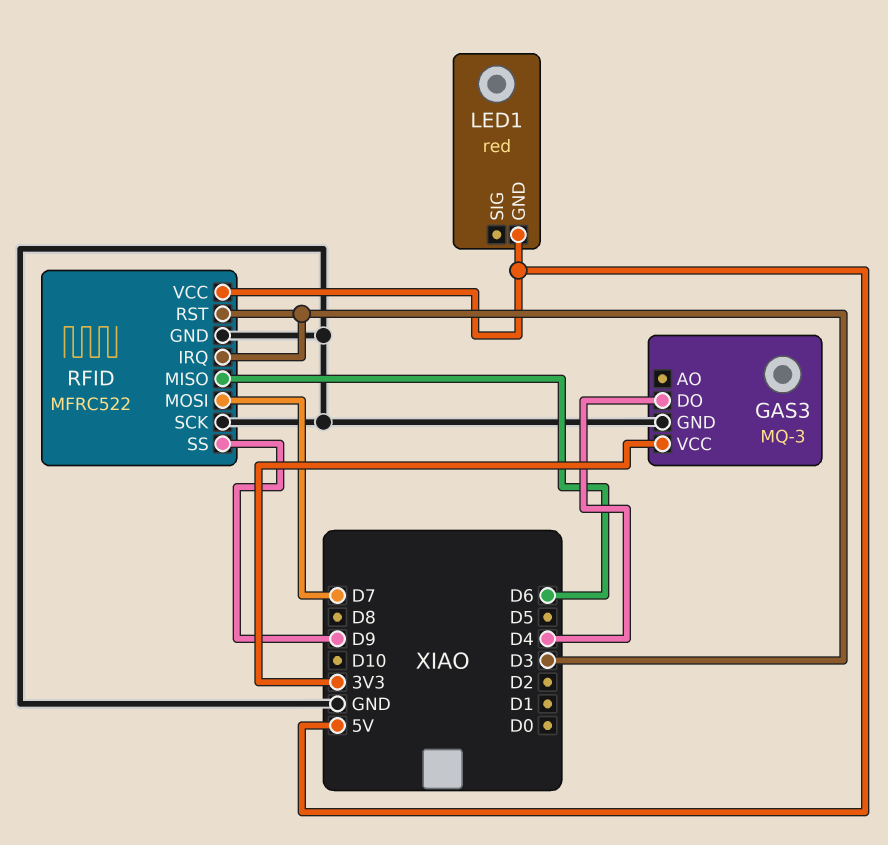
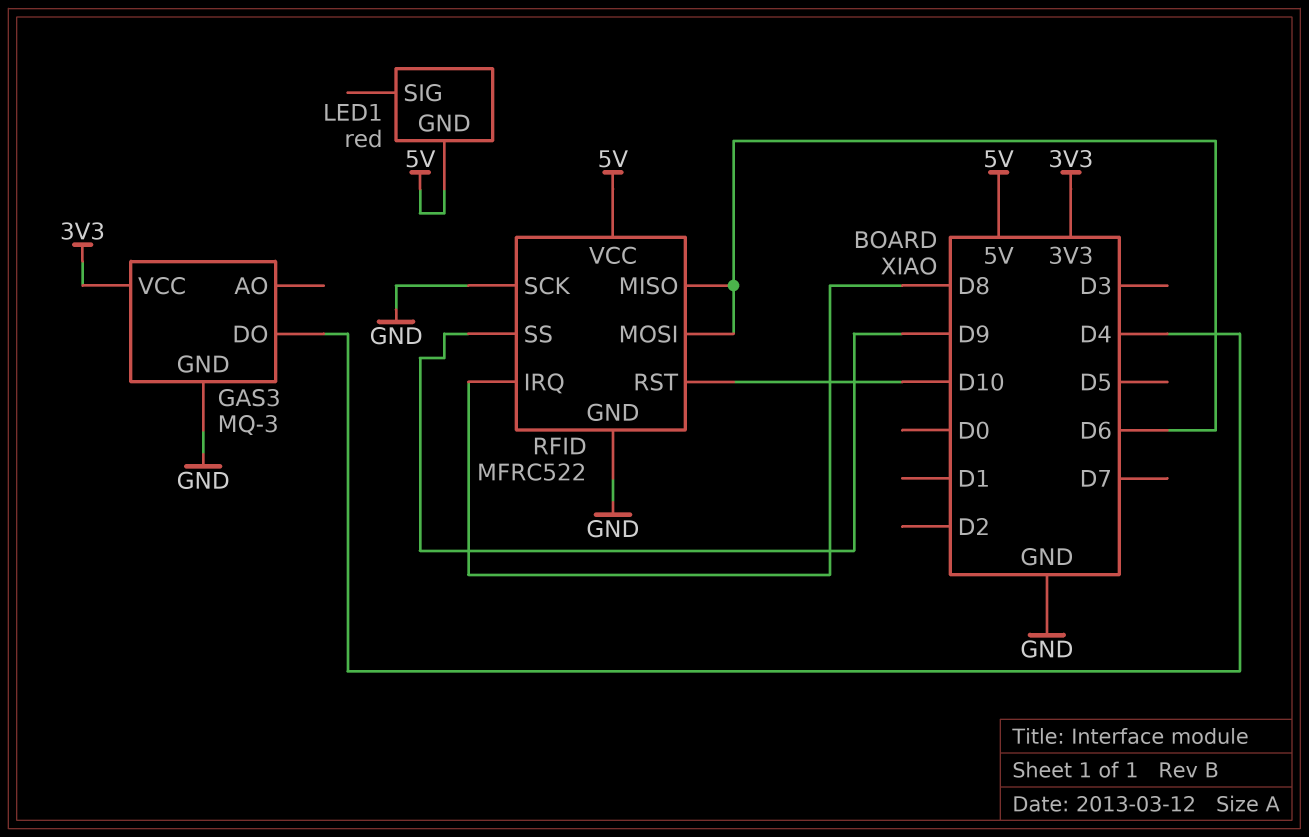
RFID pin IRQ: D3 -> D8
RFID pin MOSI: D7 -> D6
RFID pin RST: D3 -> D10

